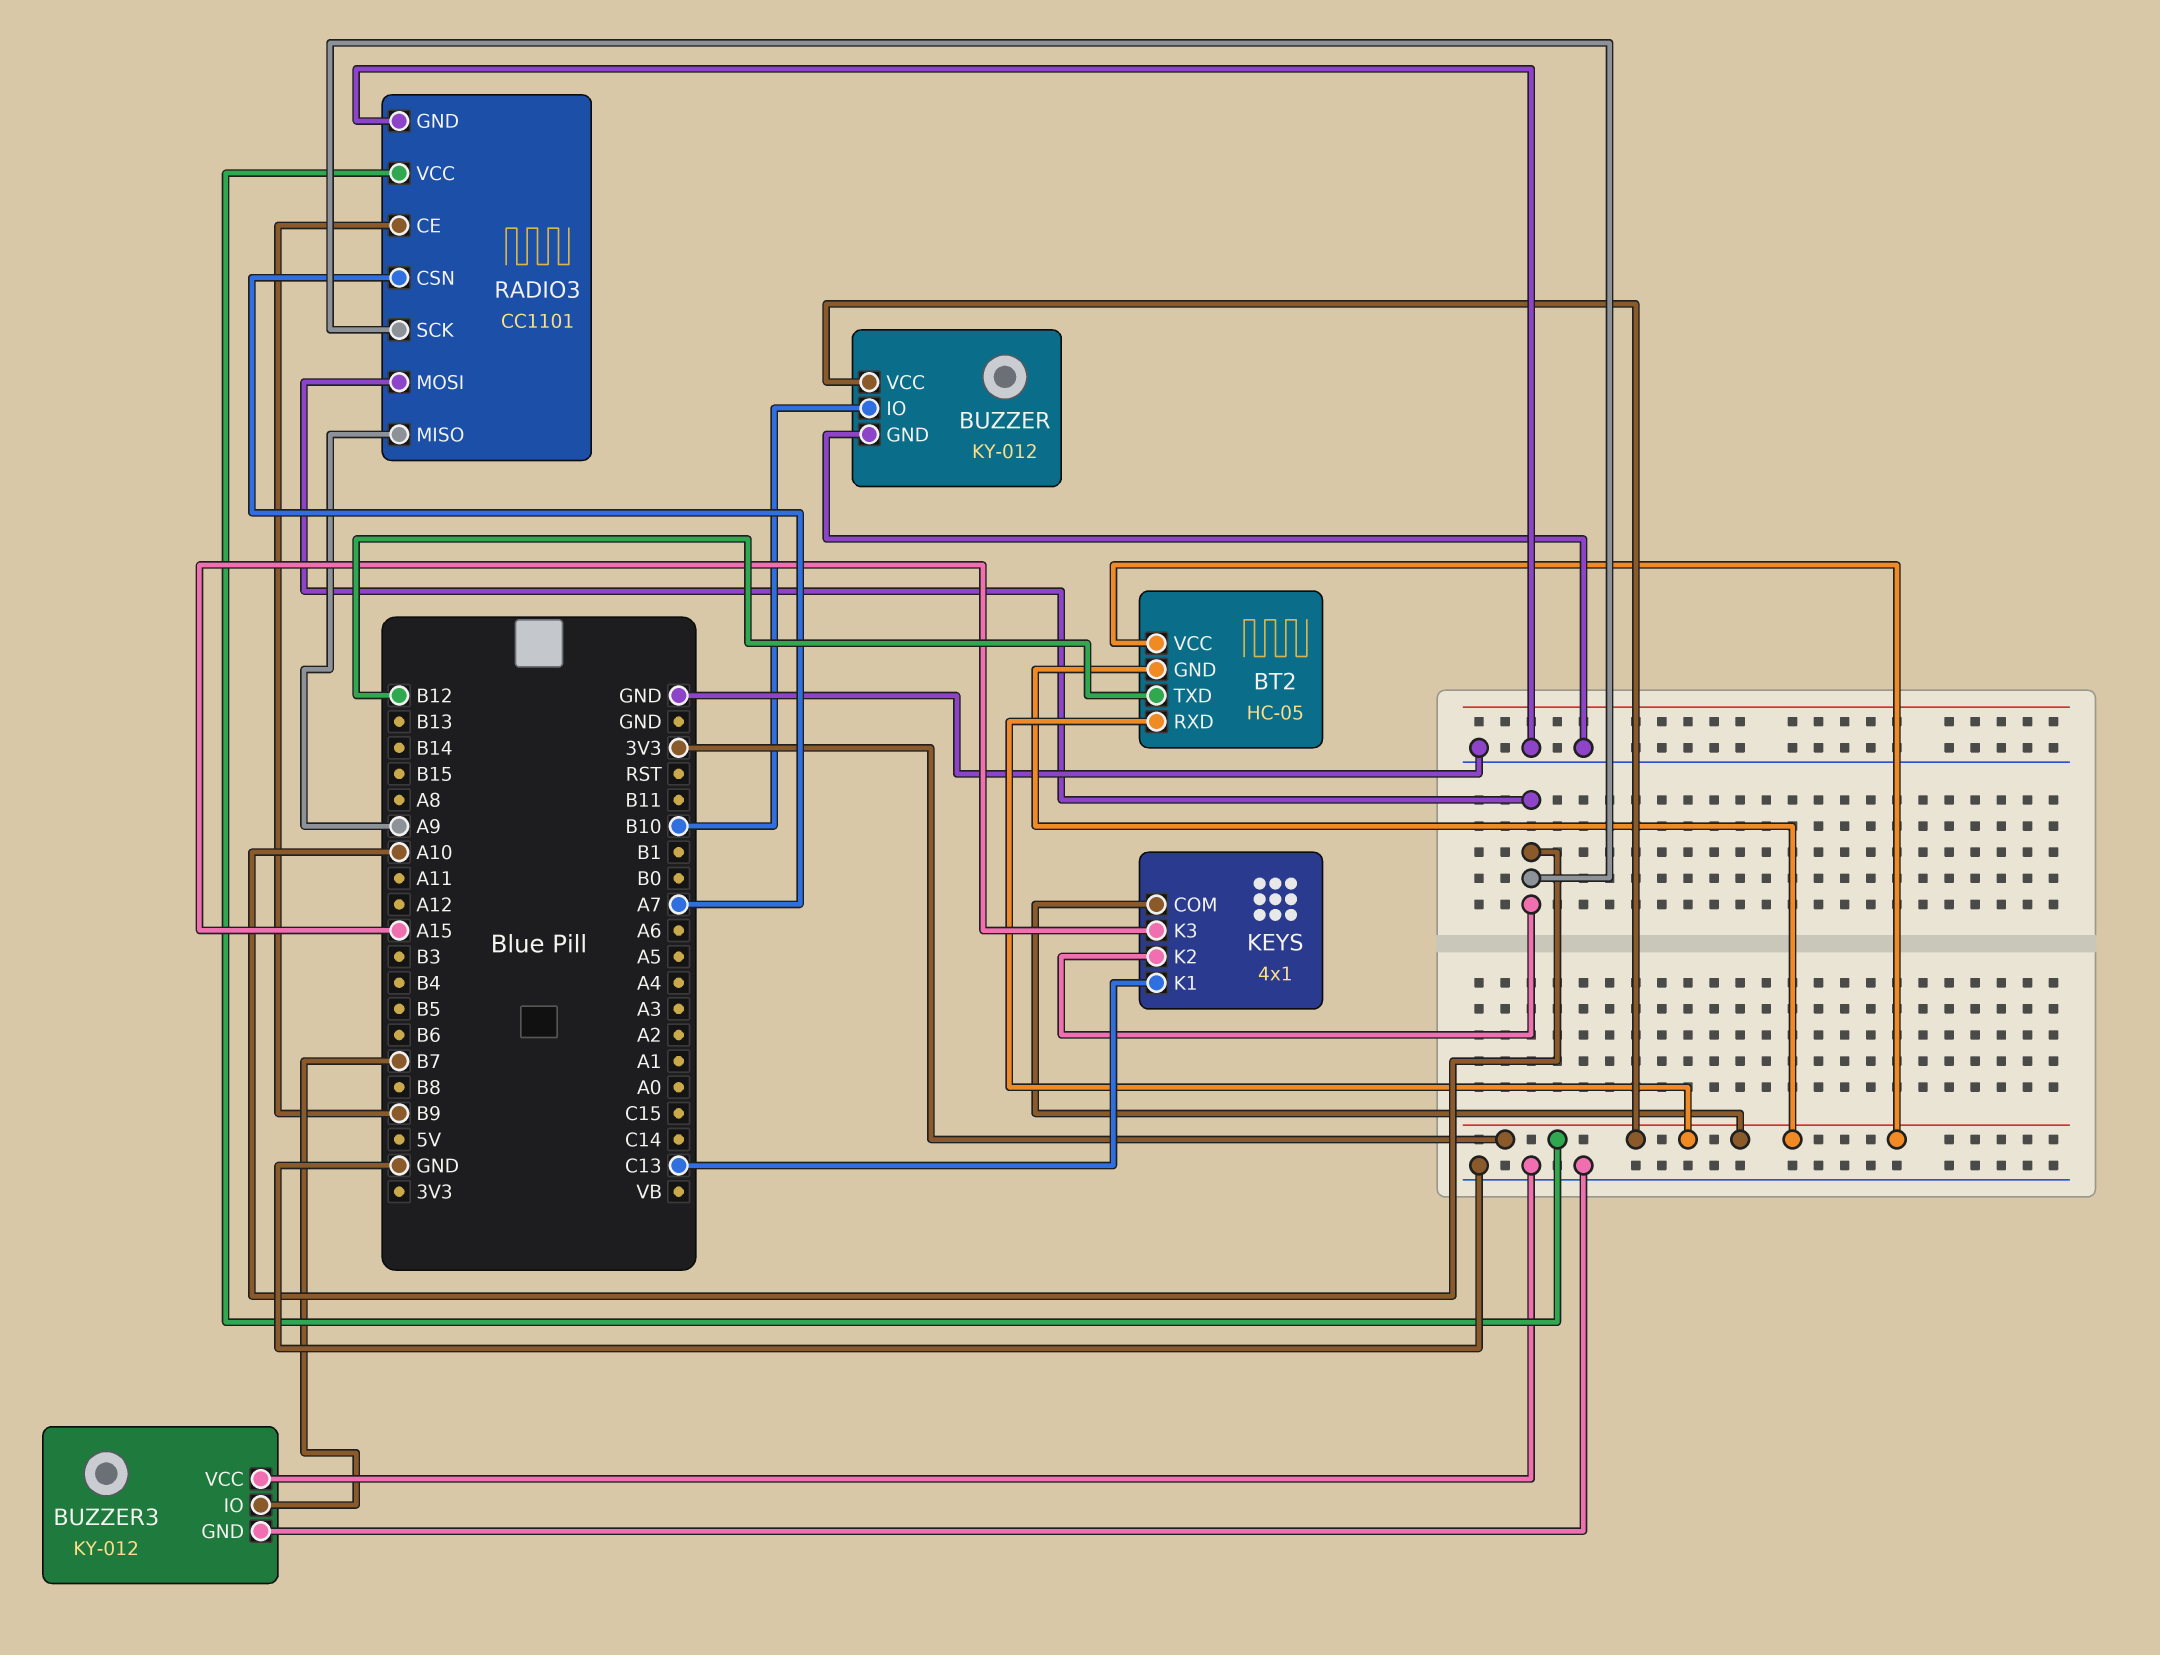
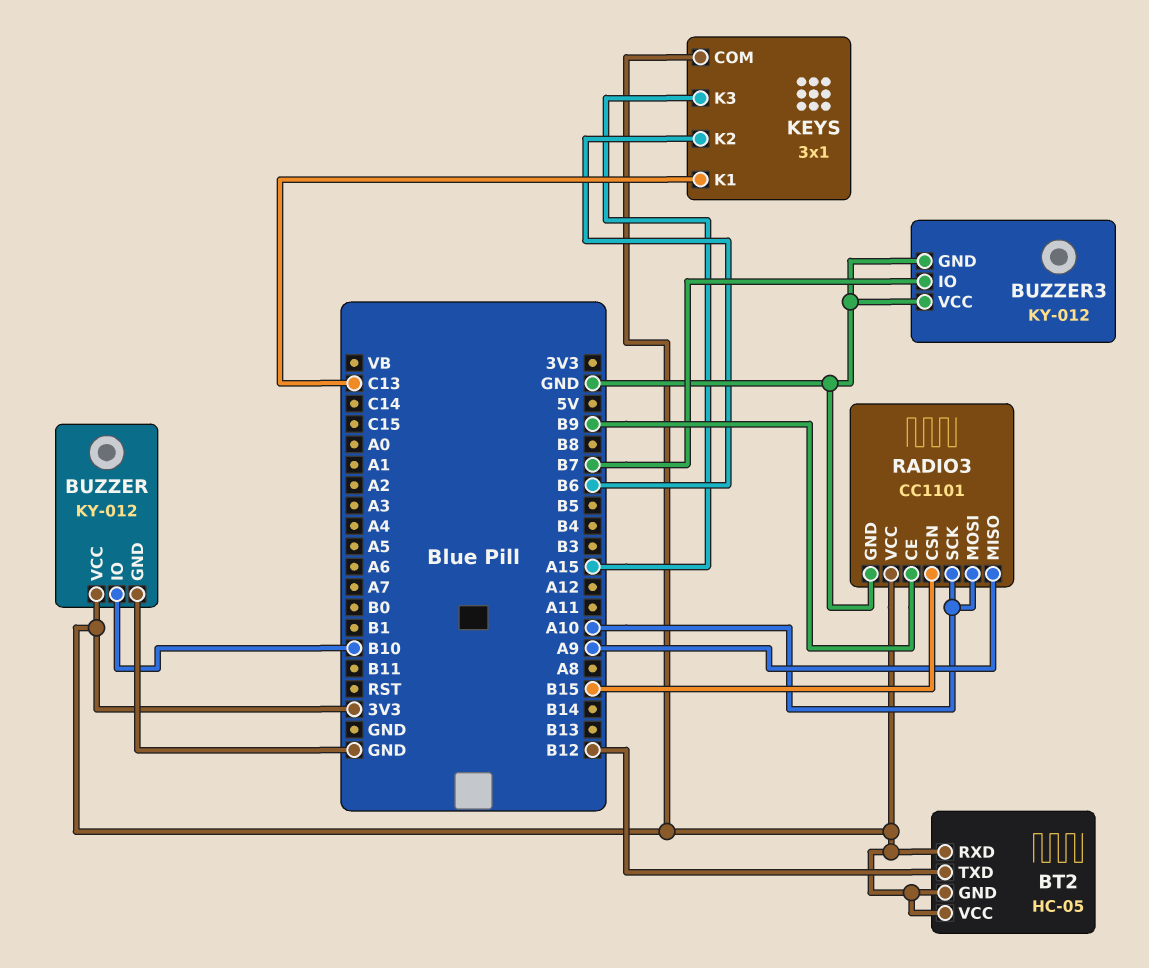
KEYS: 4x1 -> 3x1
KEYS pin K2: A10 -> B6
RADIO3 pin CSN: A7 -> B15

